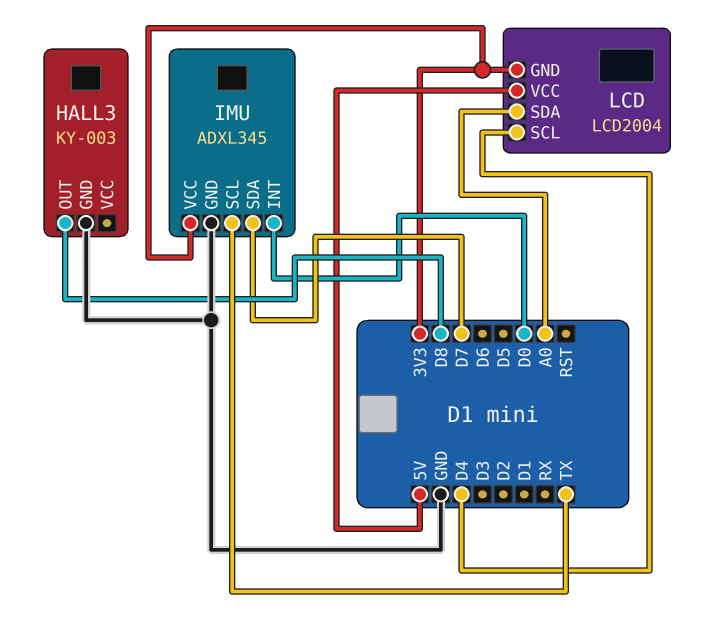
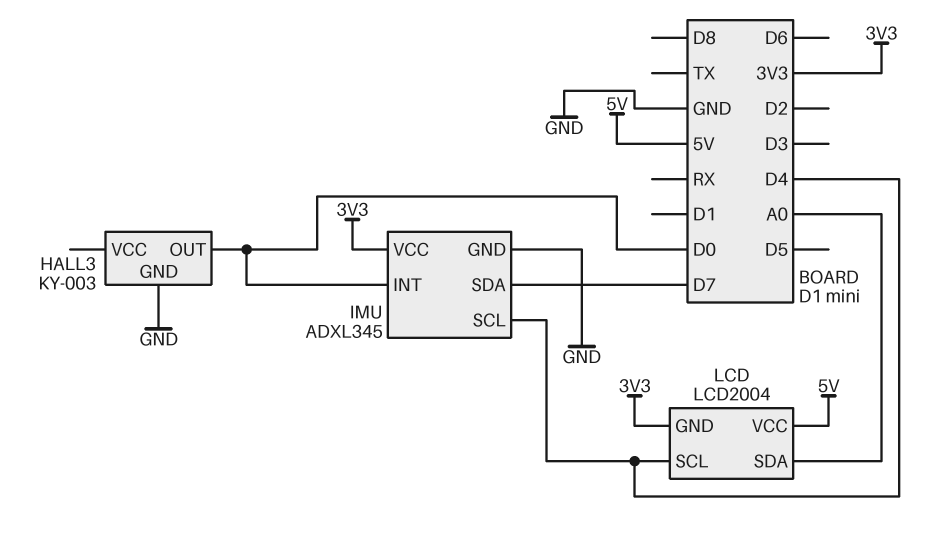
HALL3 pin OUT: D8 -> D0
IMU pin SCL: TX -> D4

